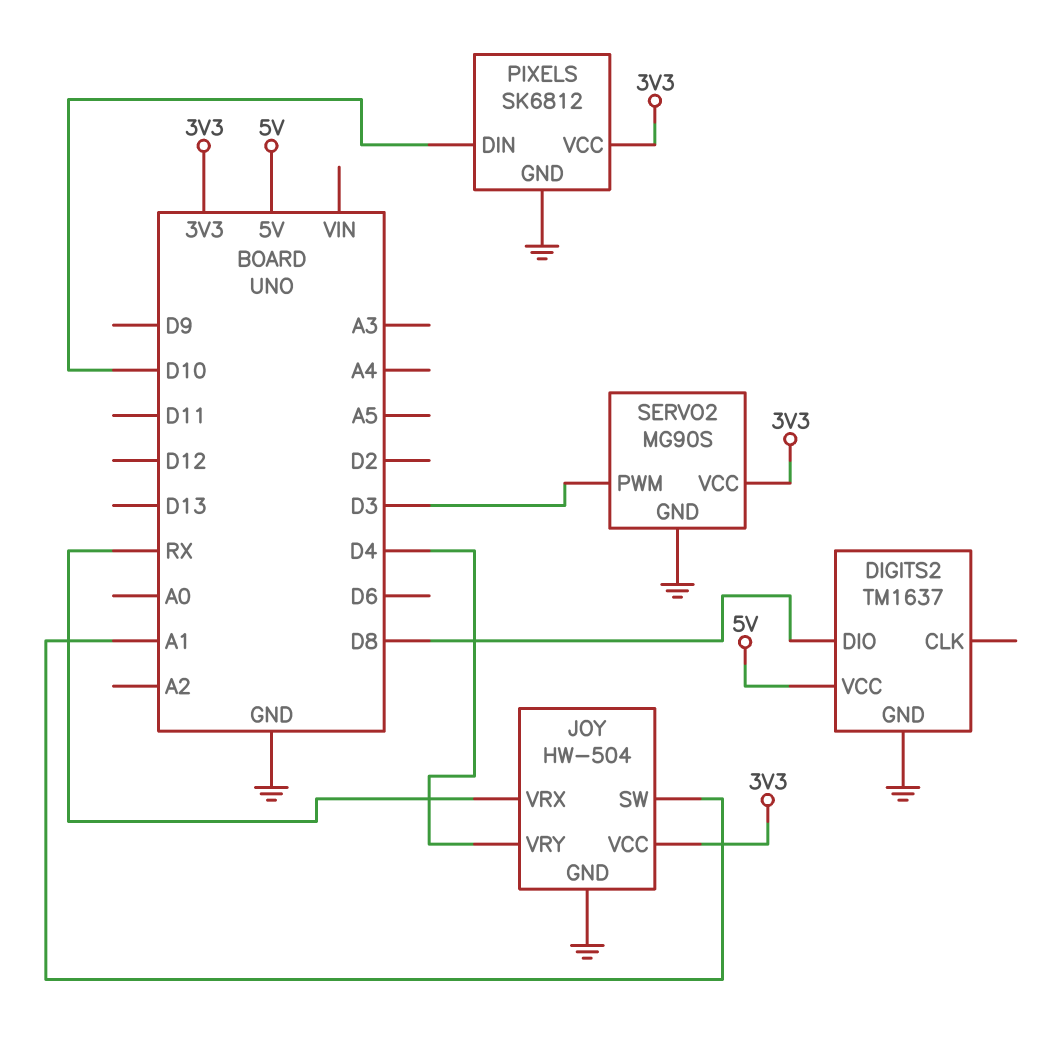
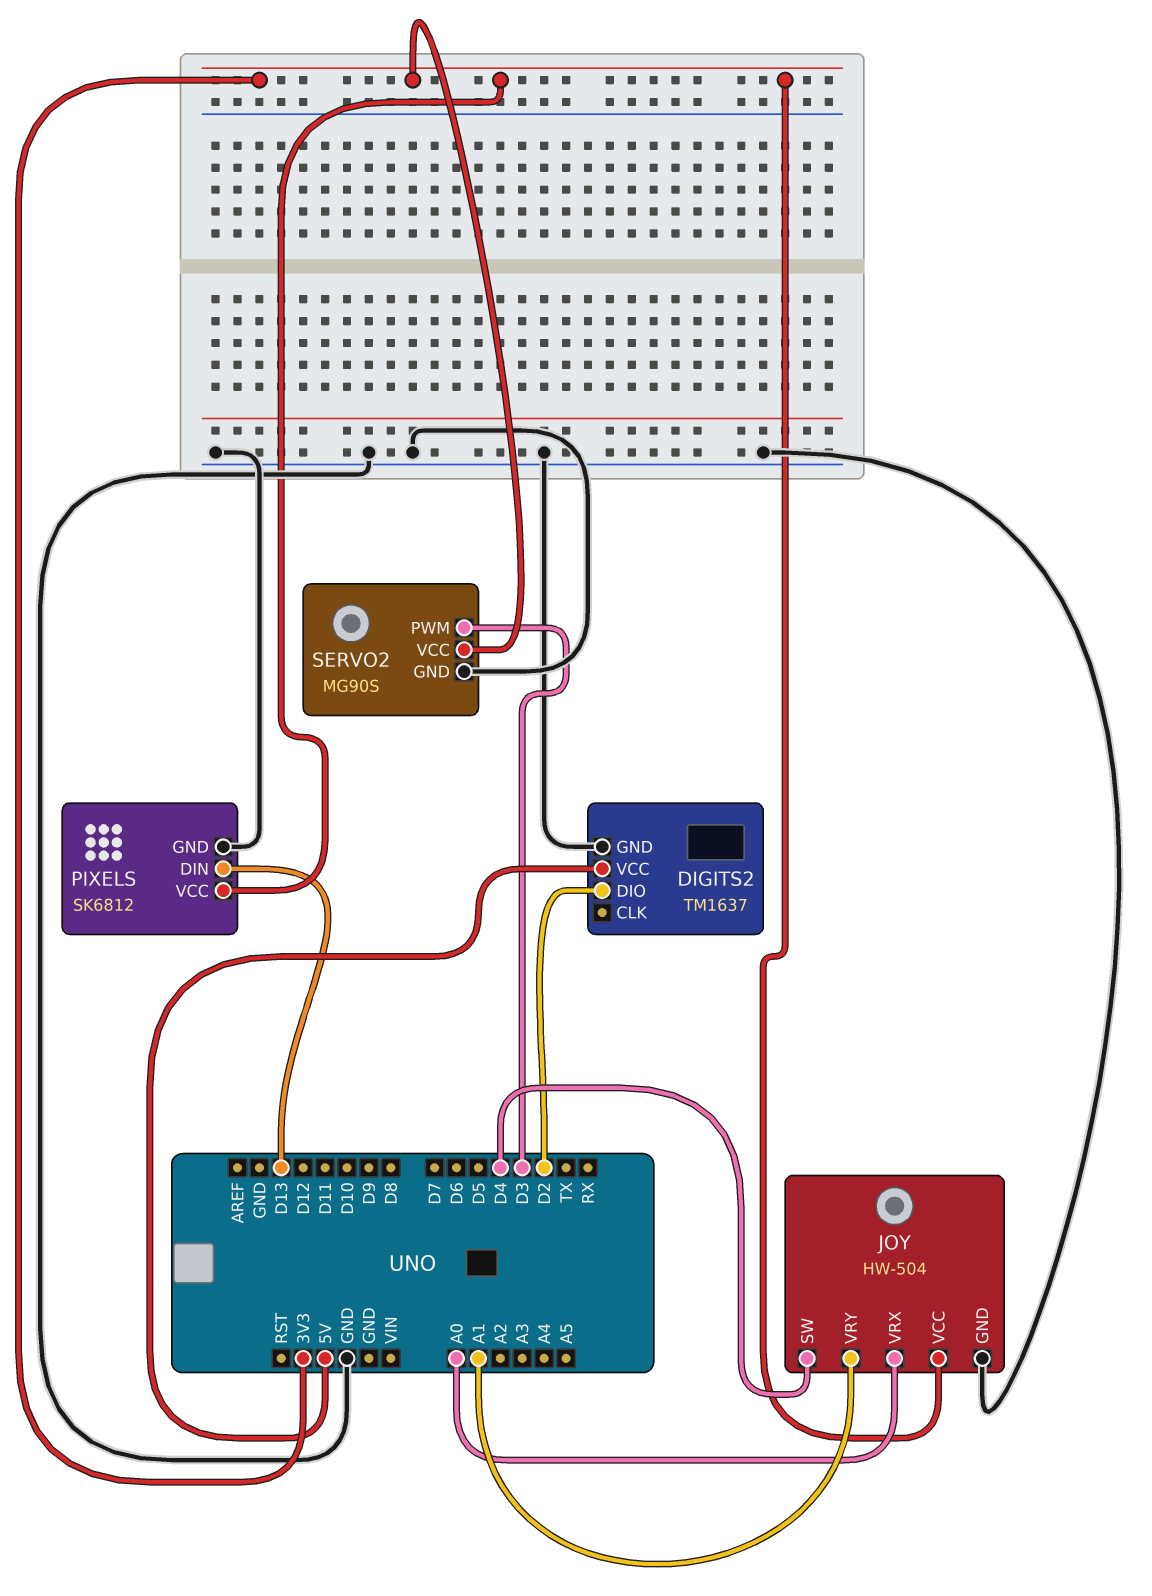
DIGITS2 pin DIO: D8 -> D2
JOY pin SW: A1 -> D4
JOY pin VRX: RX -> A0
JOY pin VRY: D4 -> A1
PIXELS pin DIN: D10 -> D13

